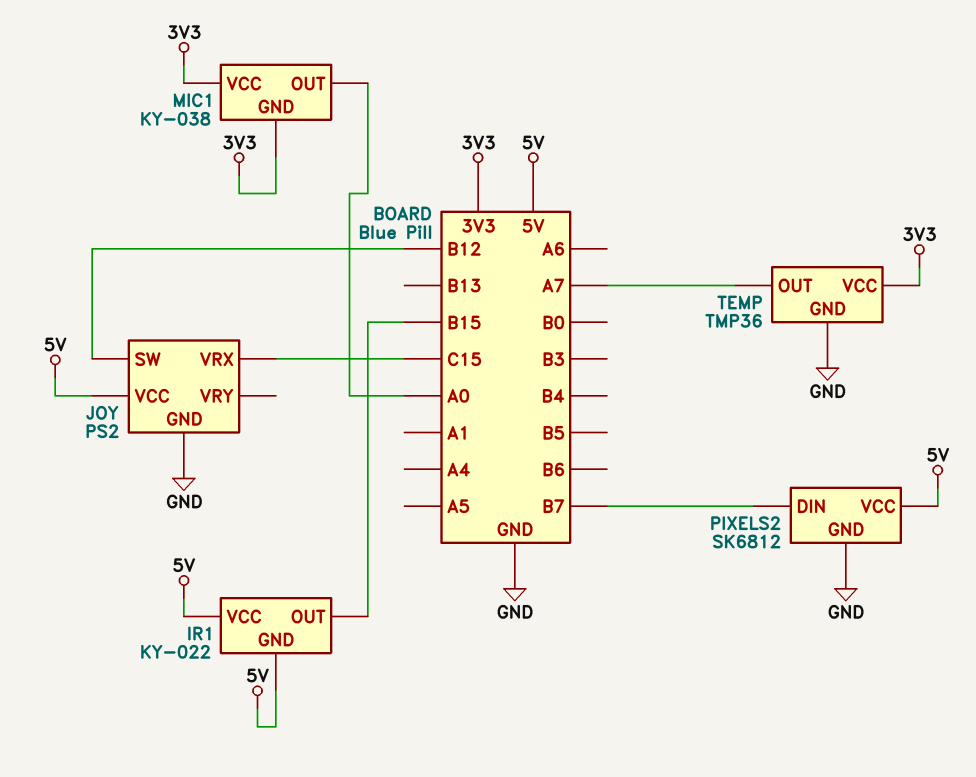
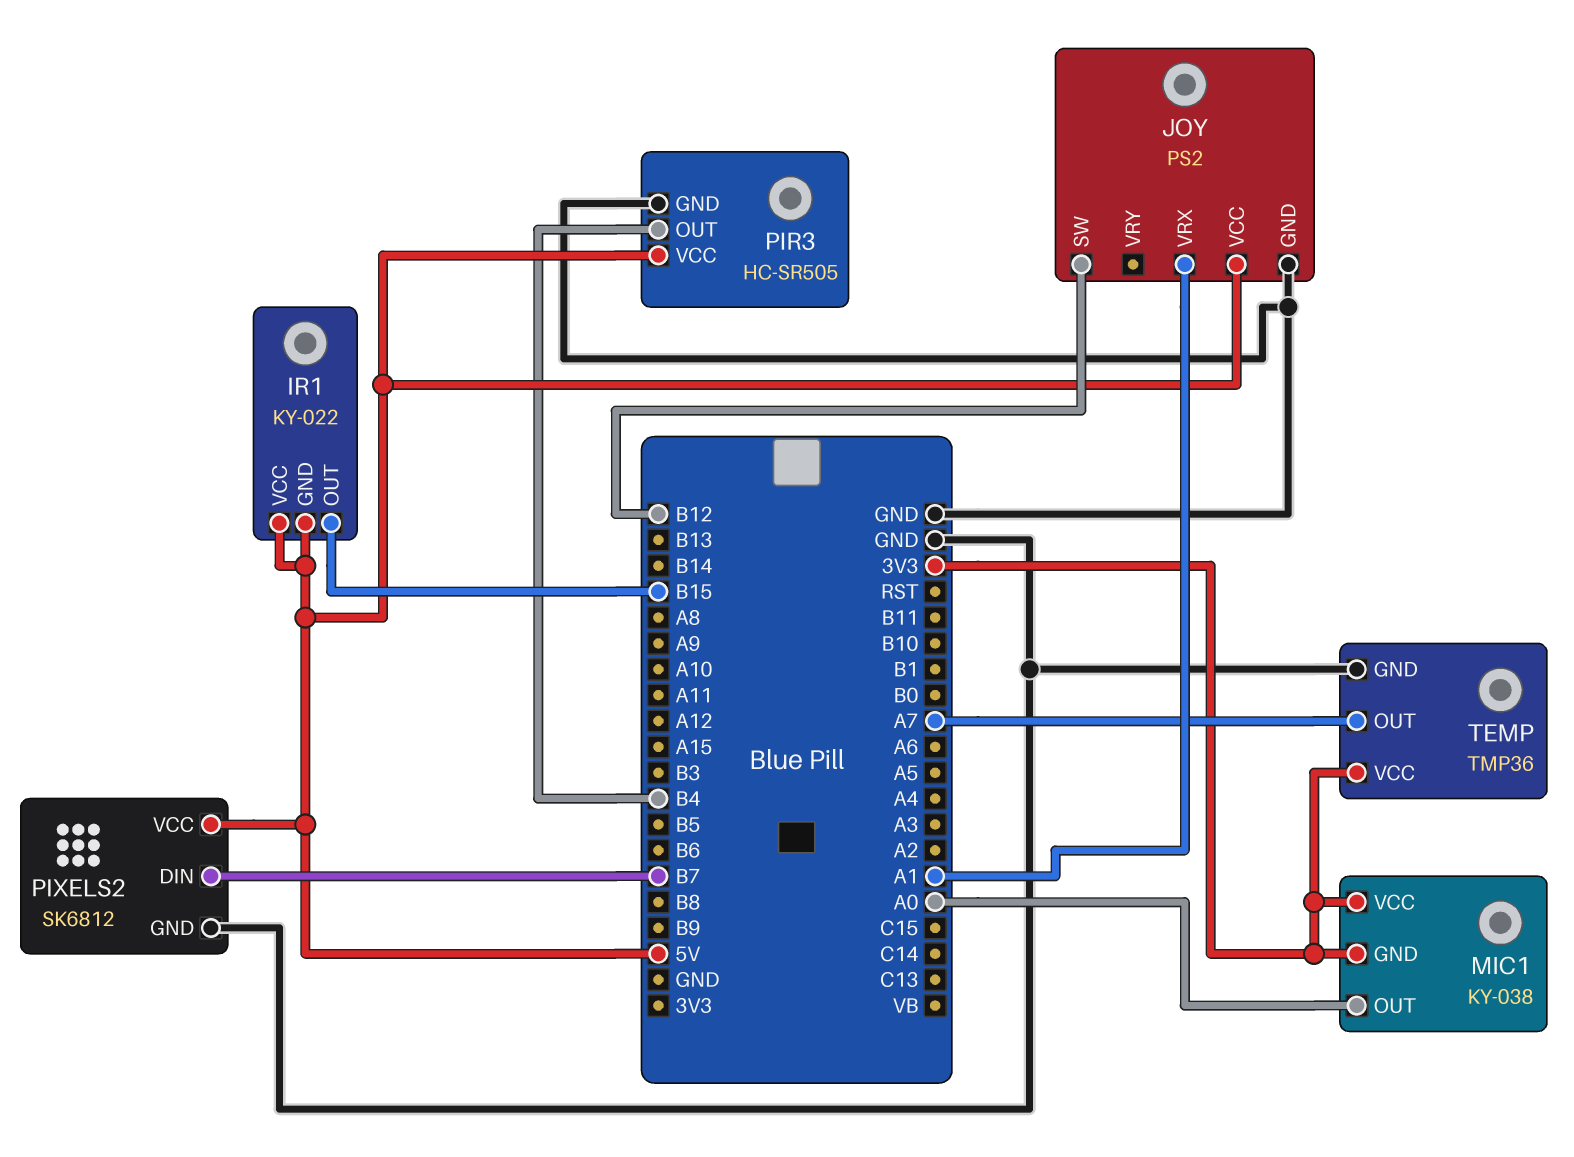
JOY pin VRX: C15 -> A1
PIR3: none -> HC-SR505
PIR3 pin GND: none -> GND
PIR3 pin OUT: none -> B4
PIR3 pin VCC: none -> 5V

